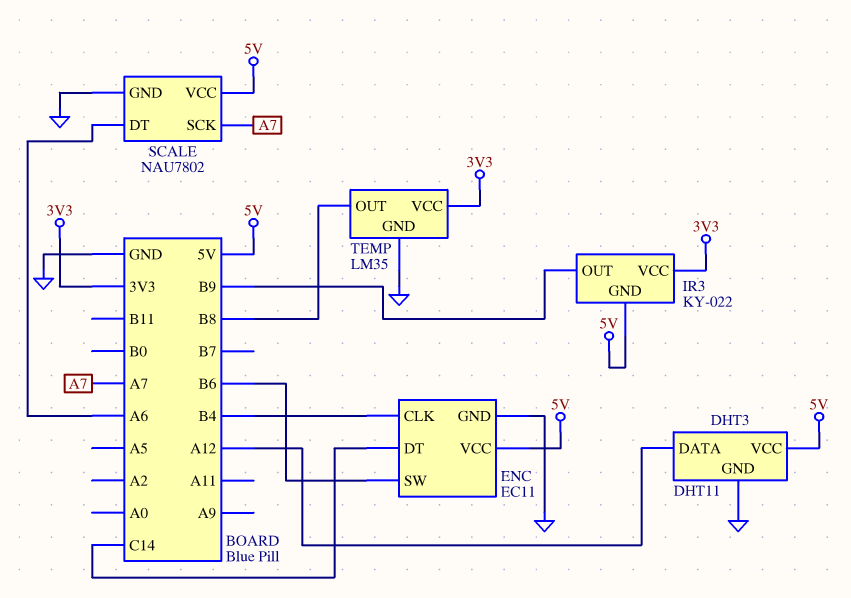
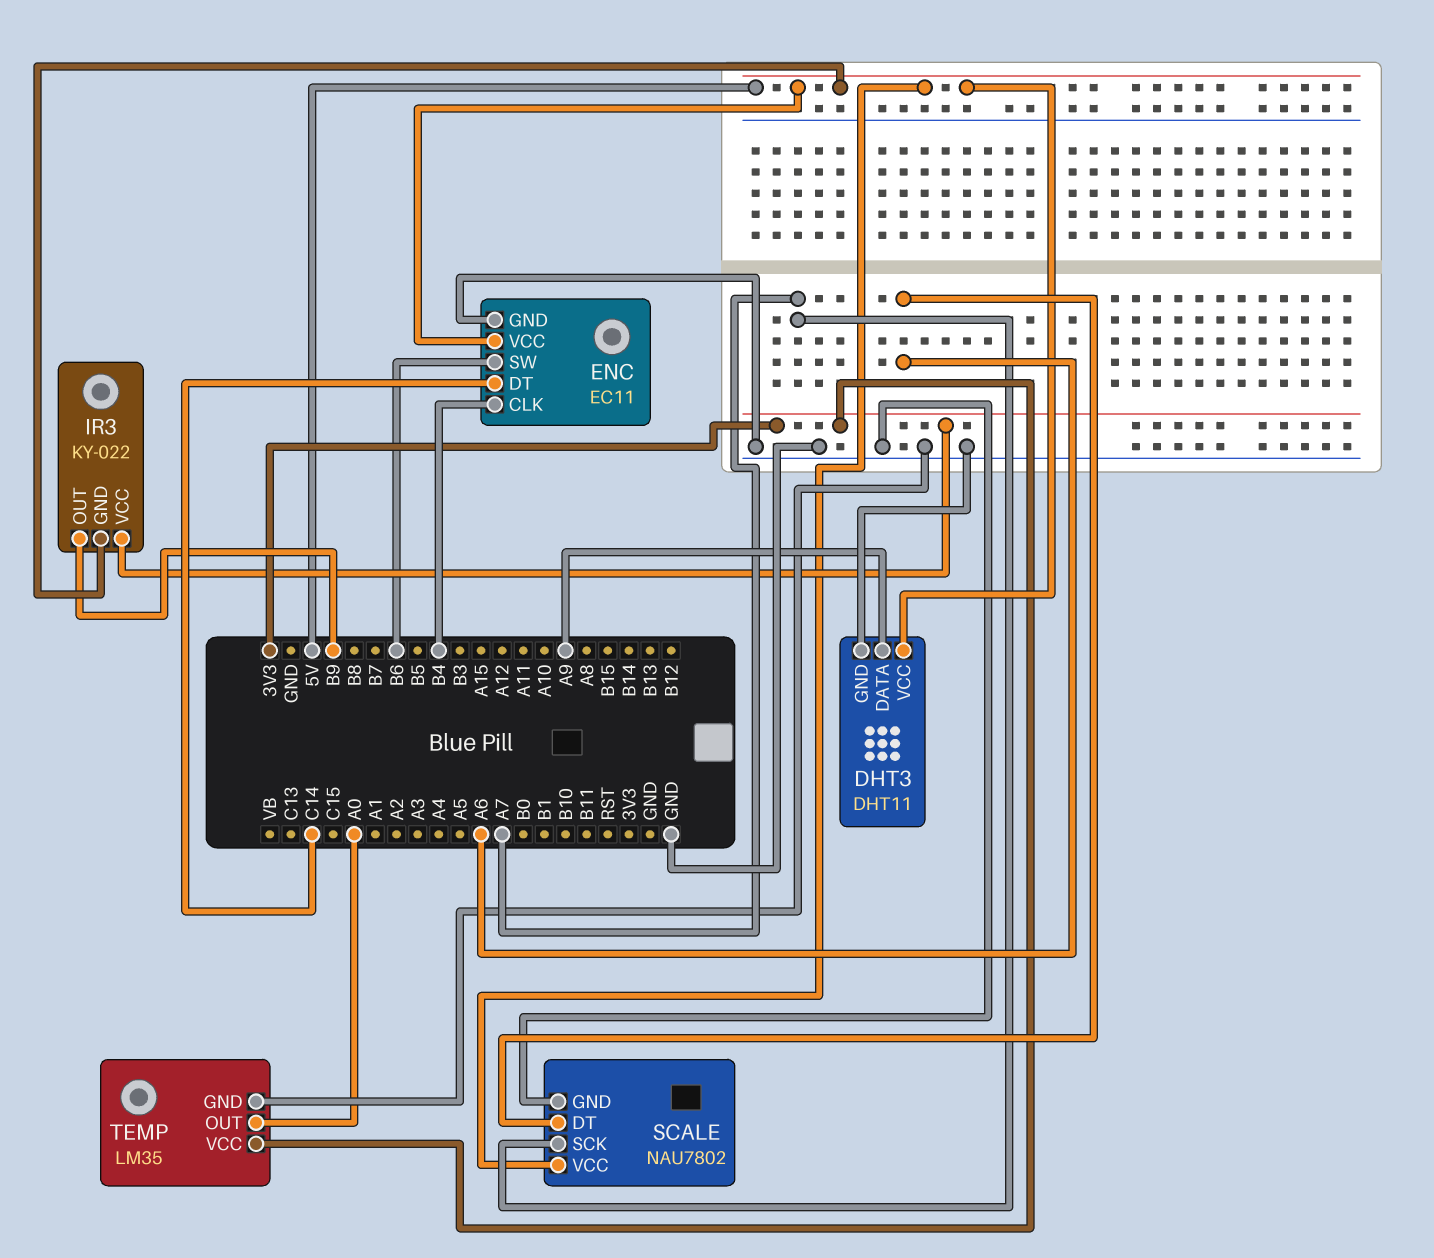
DHT3 pin DATA: A12 -> A9
TEMP pin OUT: B8 -> A0

